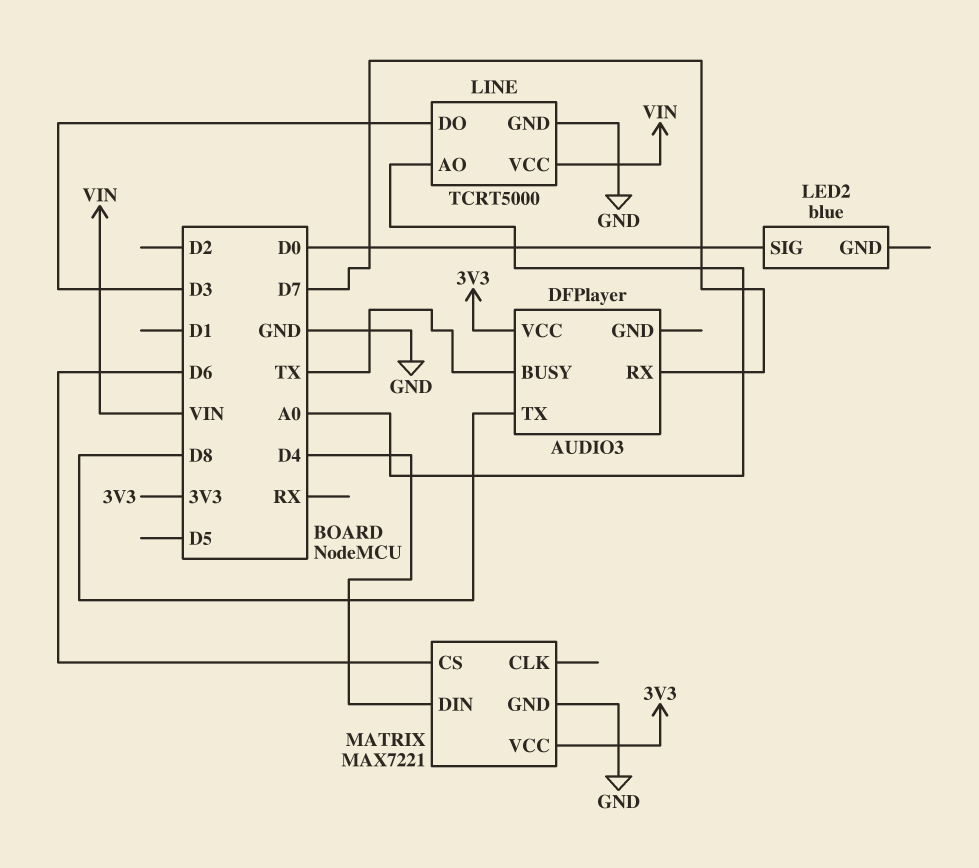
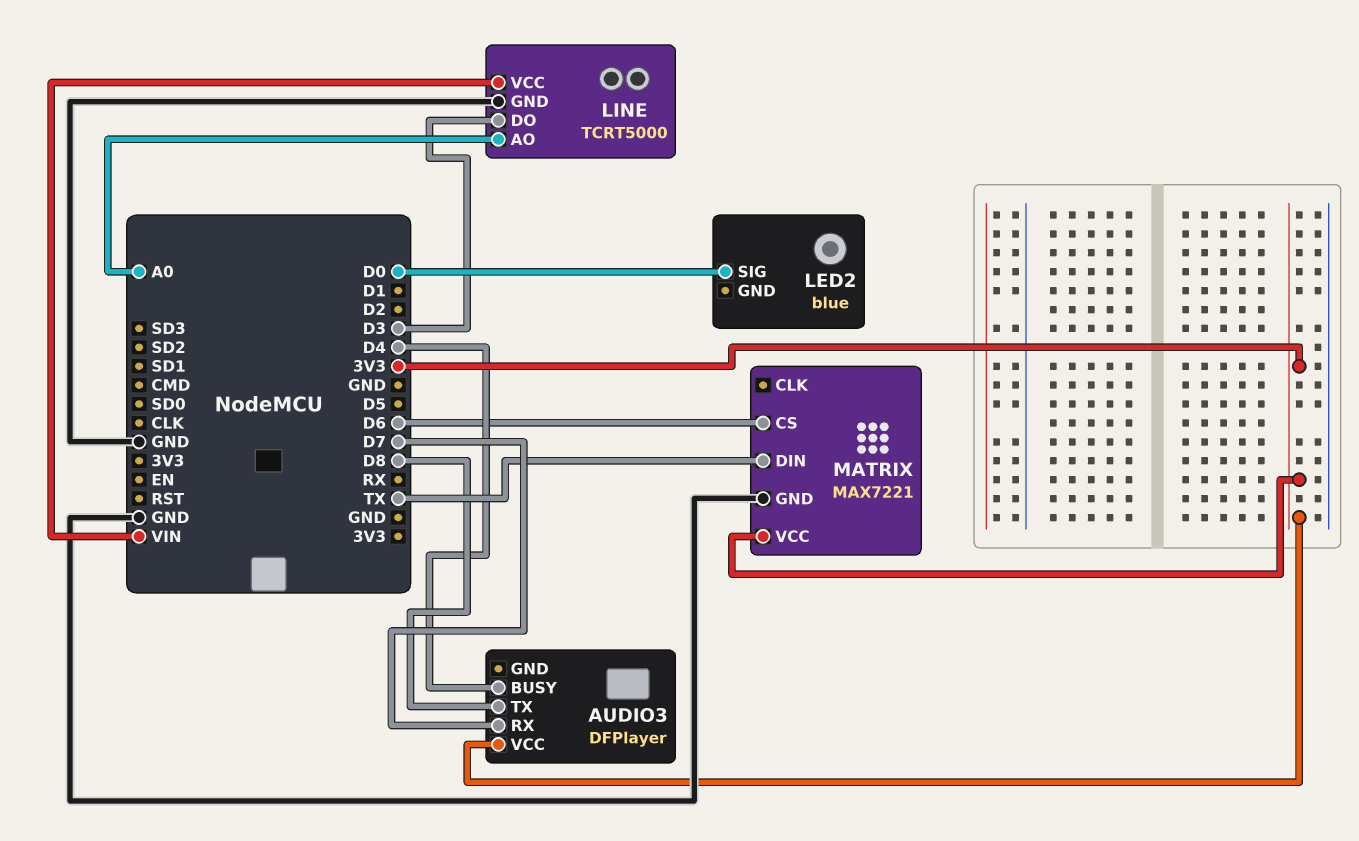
AUDIO3 pin BUSY: TX -> D4
MATRIX pin DIN: D4 -> TX

